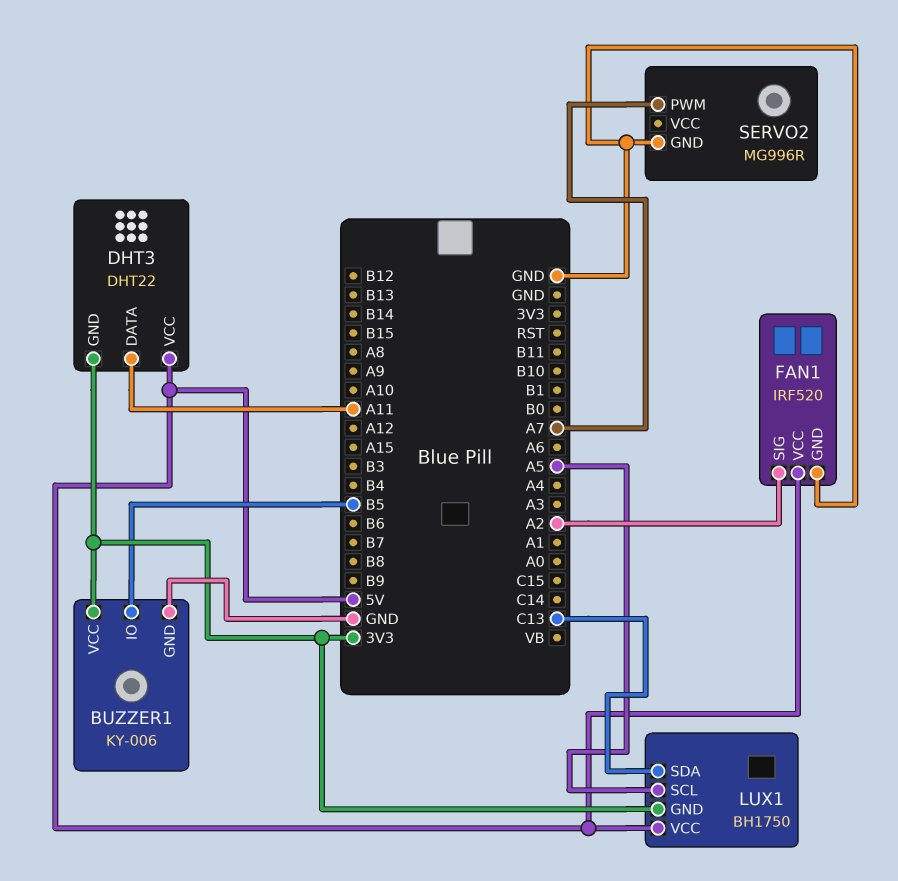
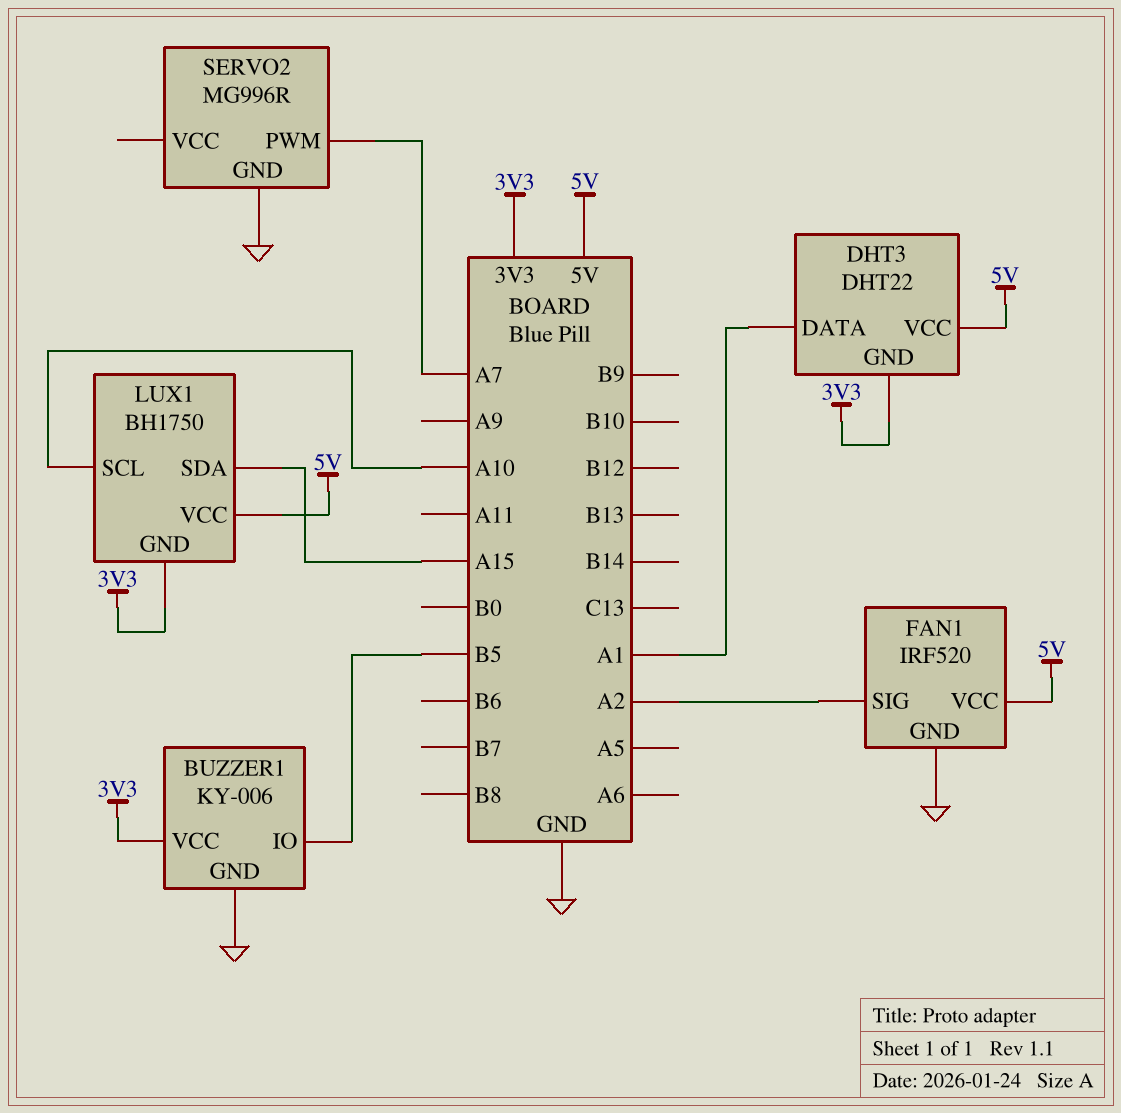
DHT3 pin DATA: A11 -> A1
LUX1 pin SCL: A5 -> A10
LUX1 pin SDA: C13 -> A15

